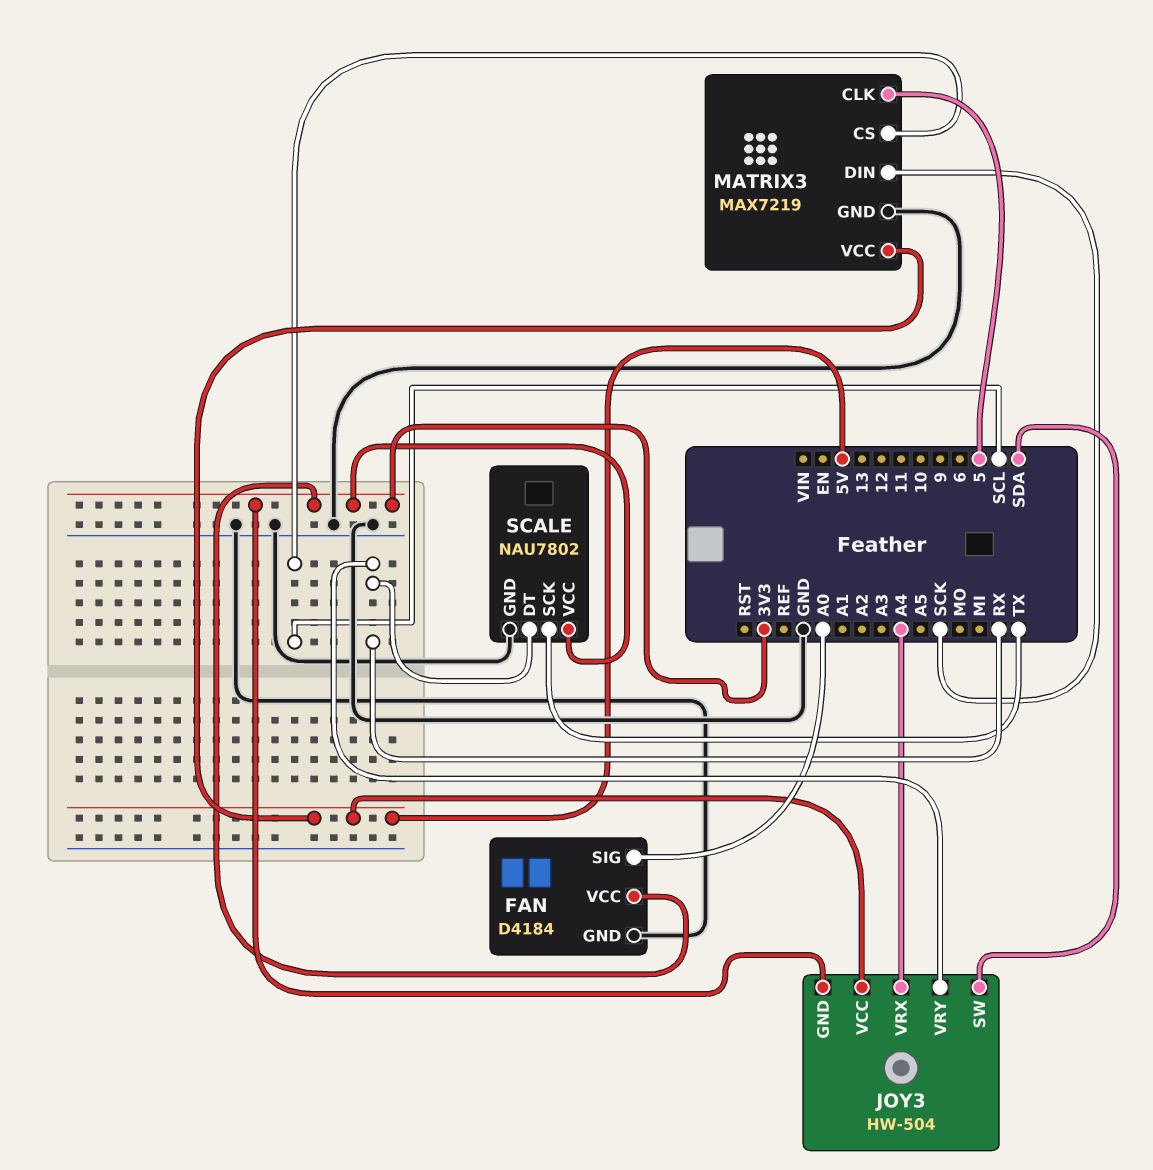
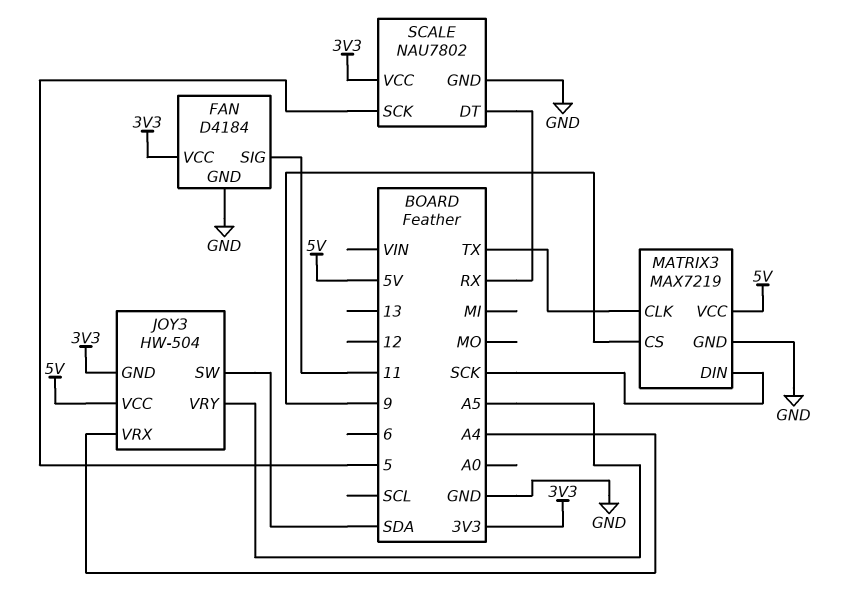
FAN pin SIG: A0 -> 11
JOY3 pin VRY: RX -> A5
MATRIX3 pin CLK: 5 -> TX
MATRIX3 pin CS: SCL -> 9
SCALE pin SCK: TX -> 5

